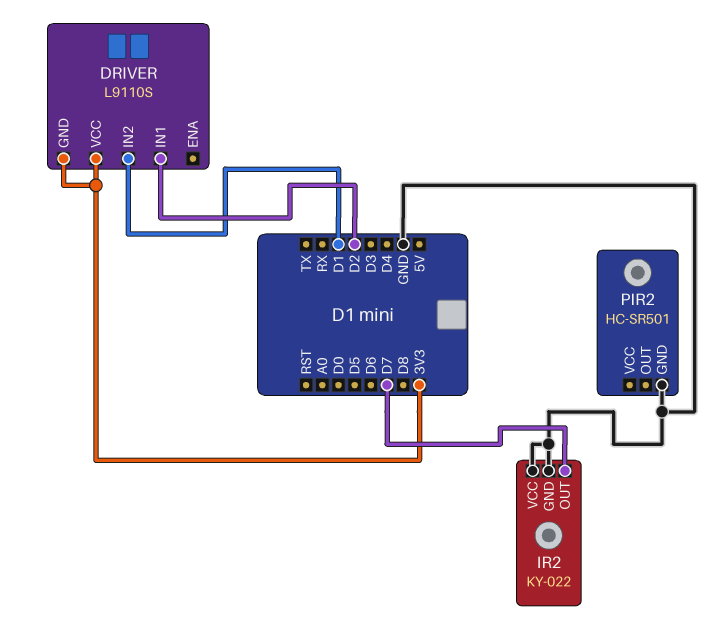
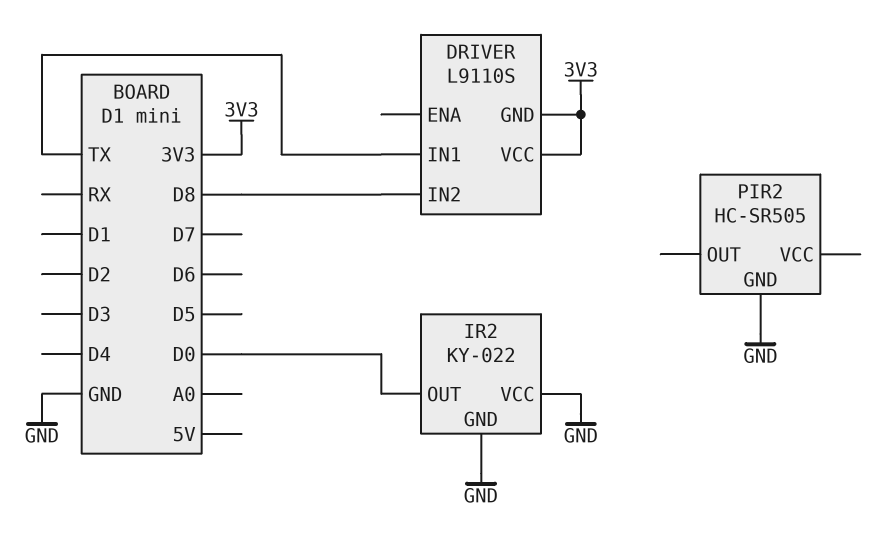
DRIVER pin IN1: D2 -> TX
DRIVER pin IN2: D1 -> D8
IR2 pin OUT: D7 -> D0
PIR2: HC-SR501 -> HC-SR505

